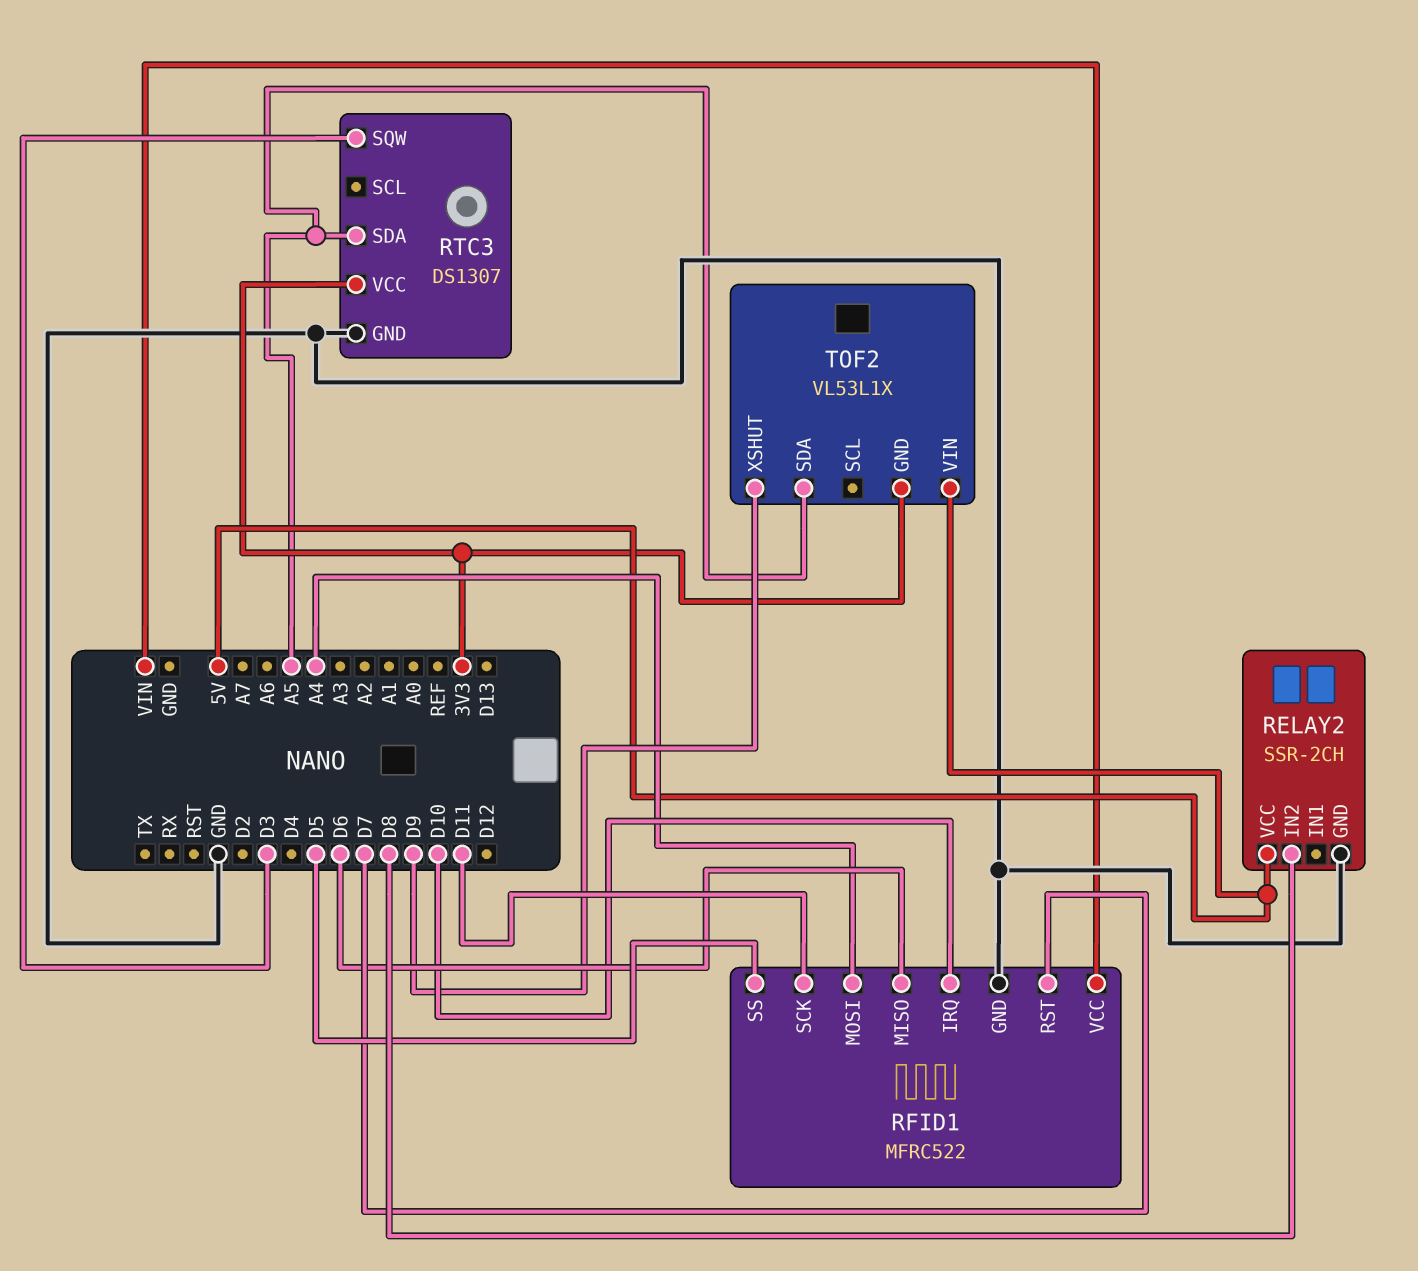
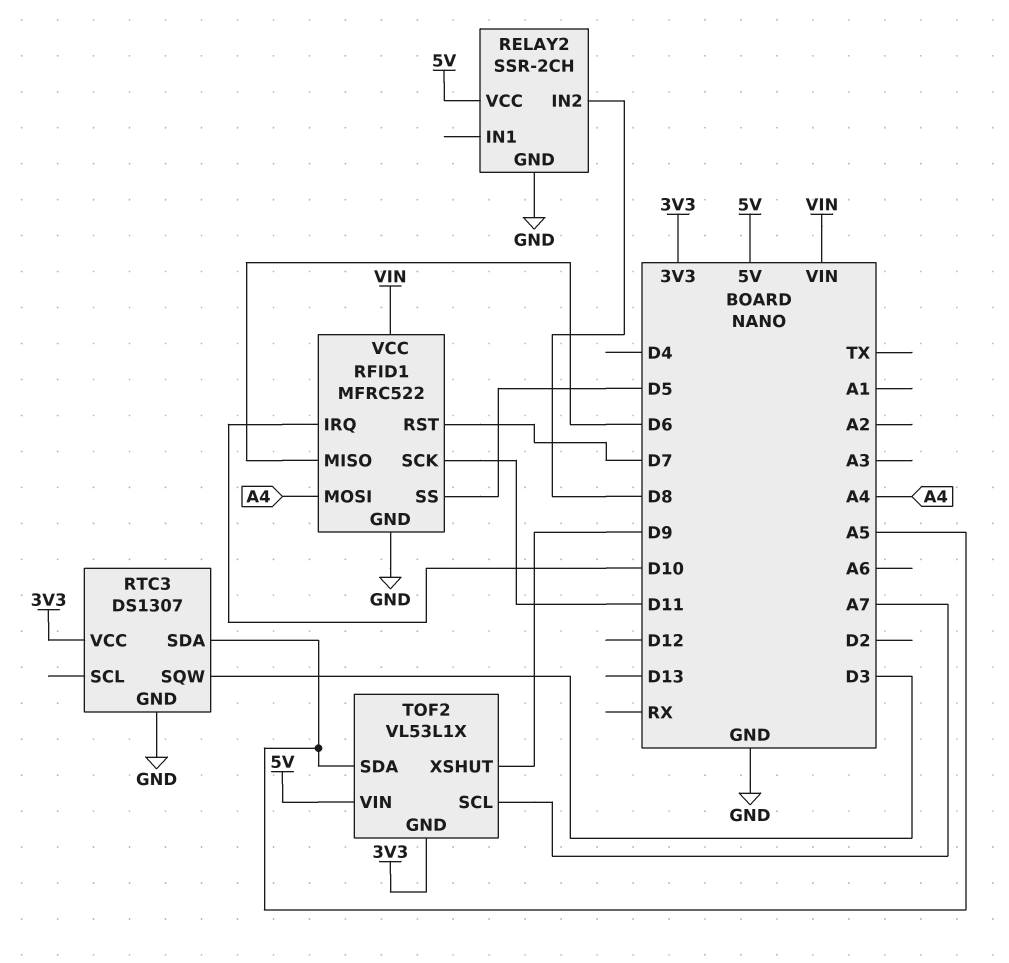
TOF2 pin SCL: none -> A7

